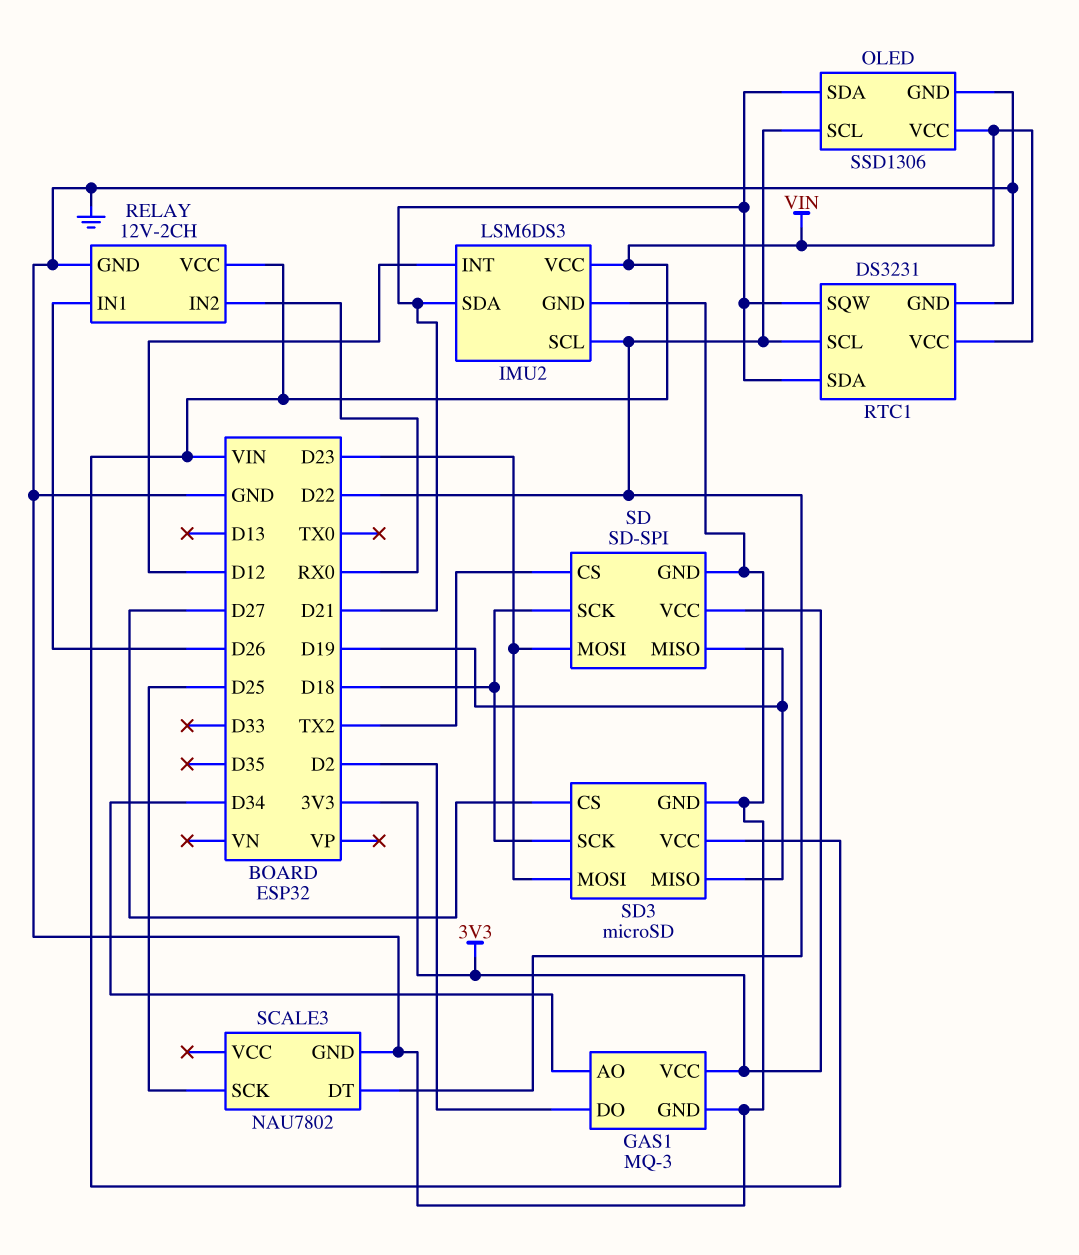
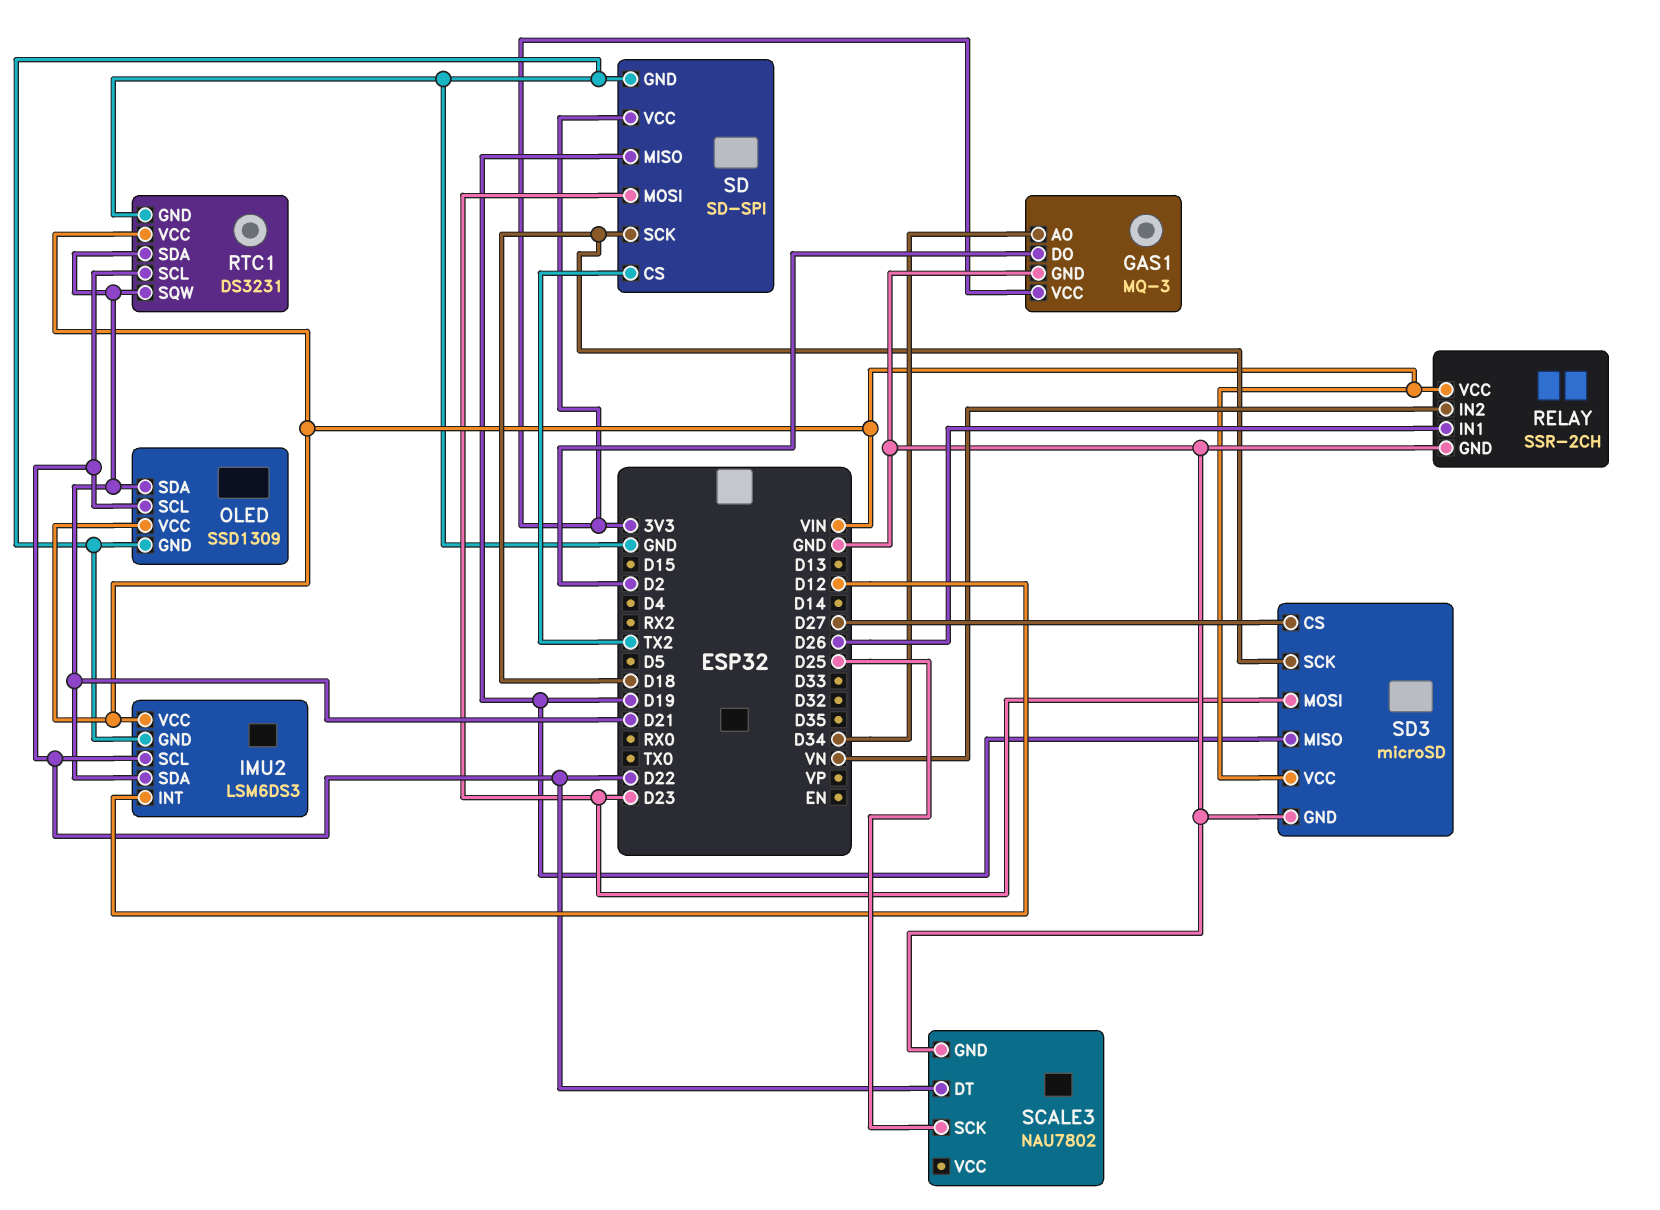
OLED: SSD1306 -> SSD1309
RELAY: 12V-2CH -> SSR-2CH
RELAY pin IN2: RX0 -> VN

